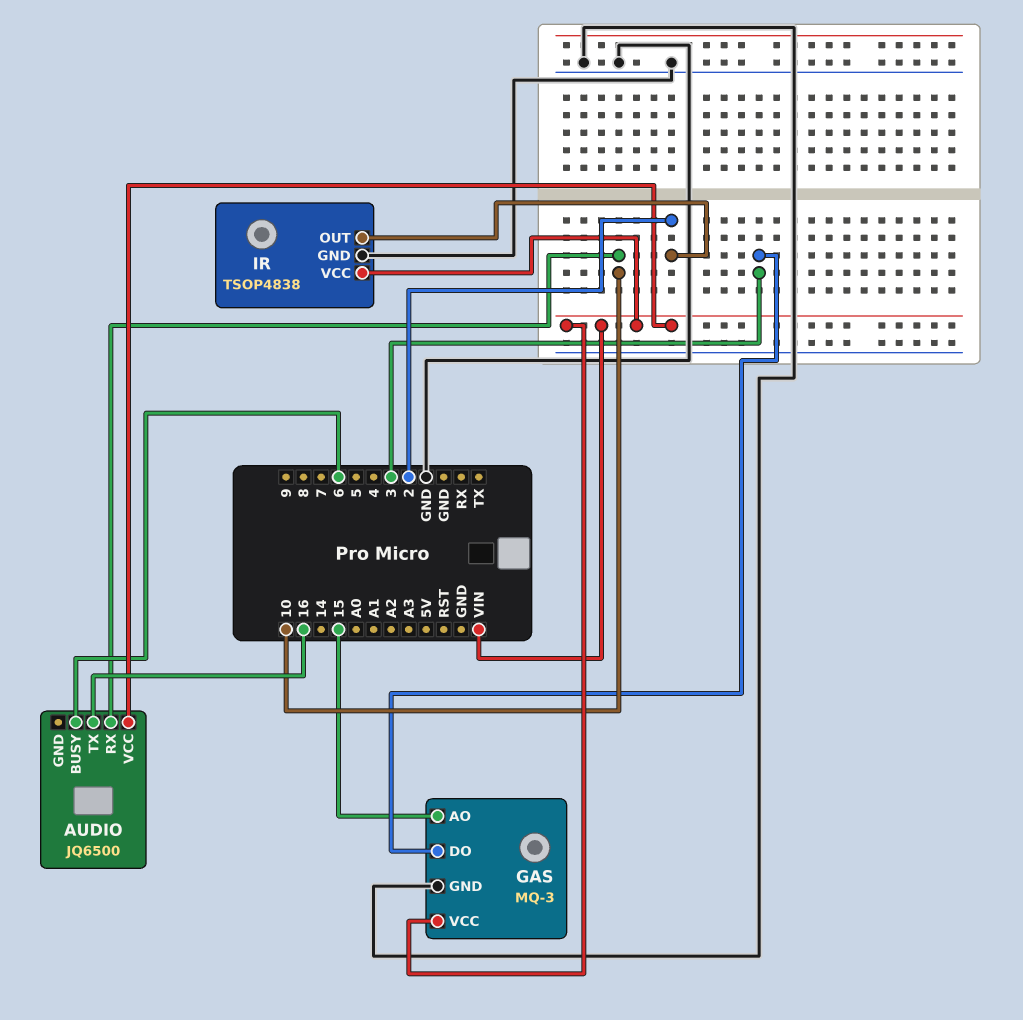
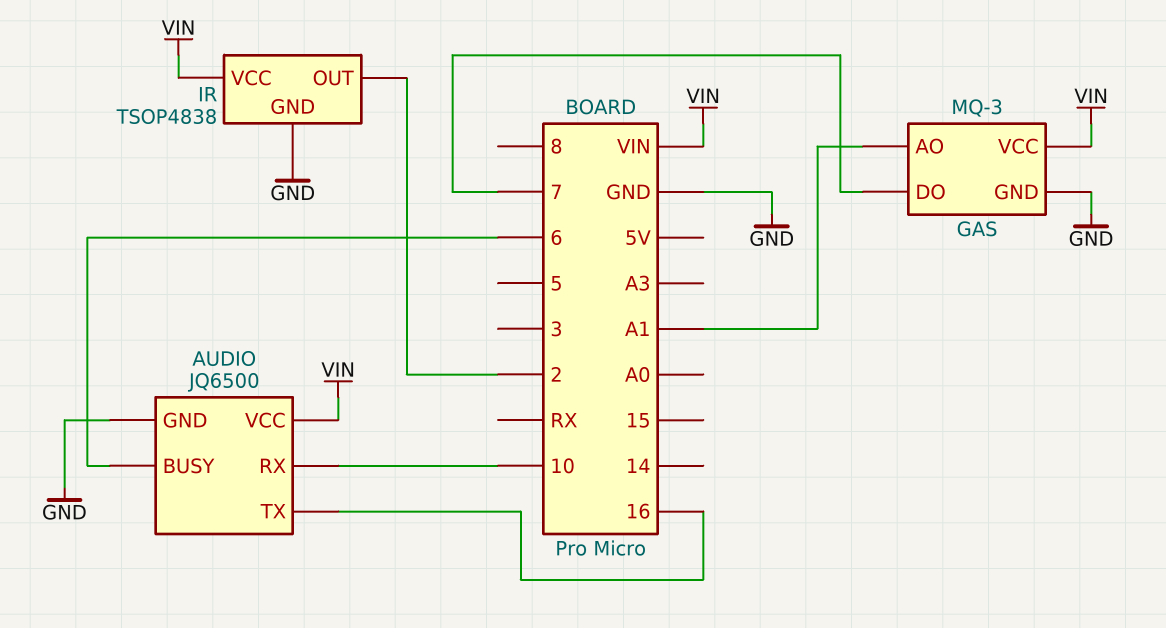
AUDIO pin GND: none -> GND
GAS pin AO: 15 -> A1
GAS pin DO: 3 -> 7

